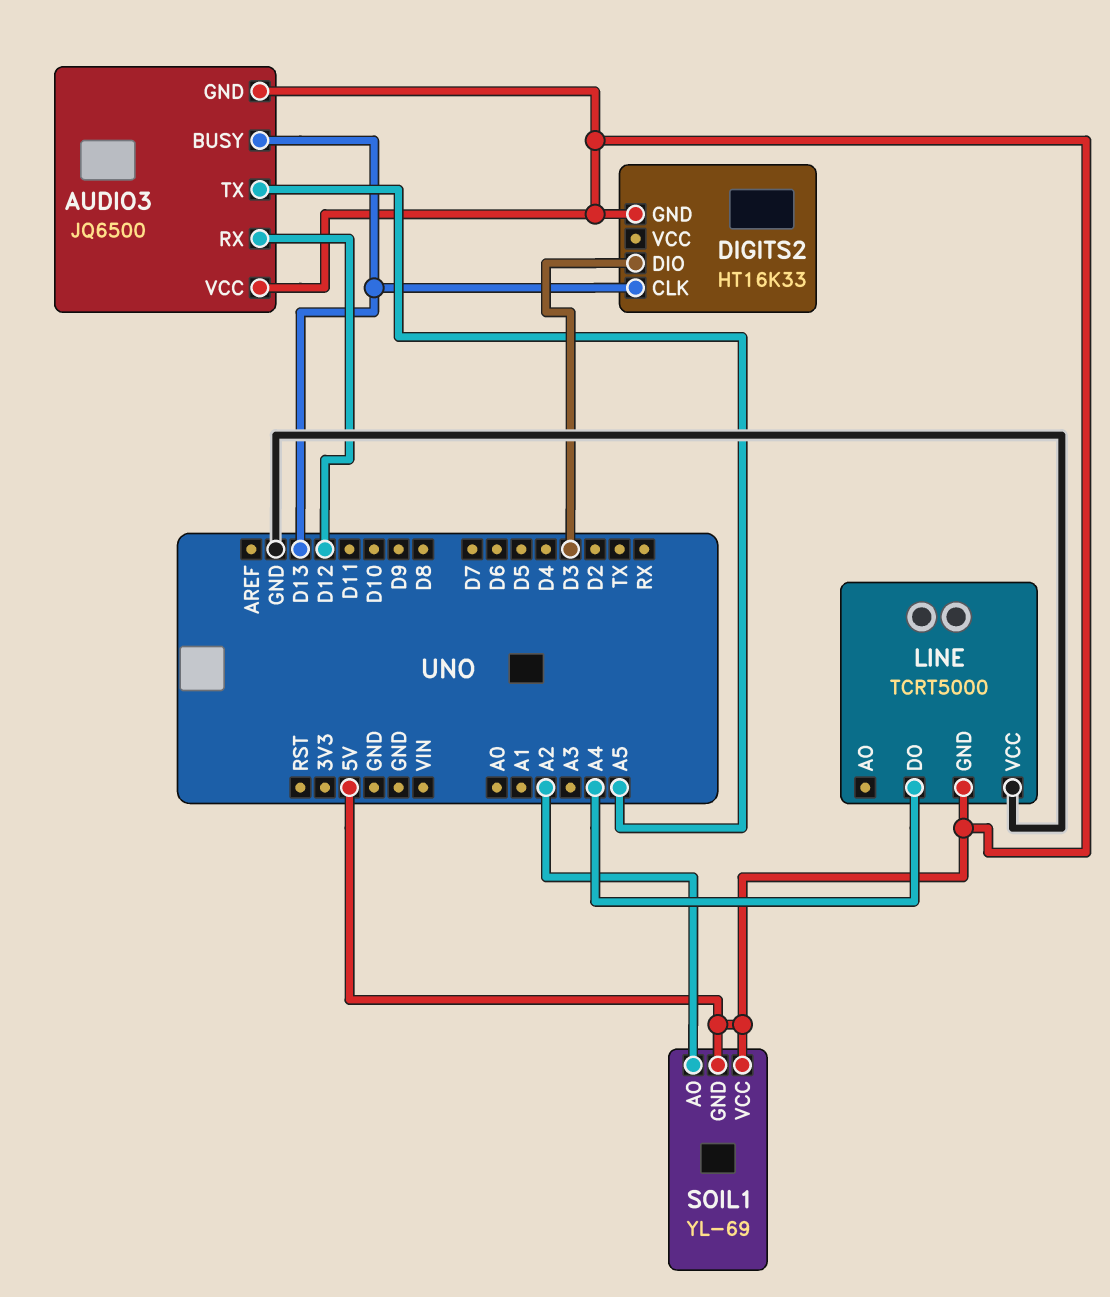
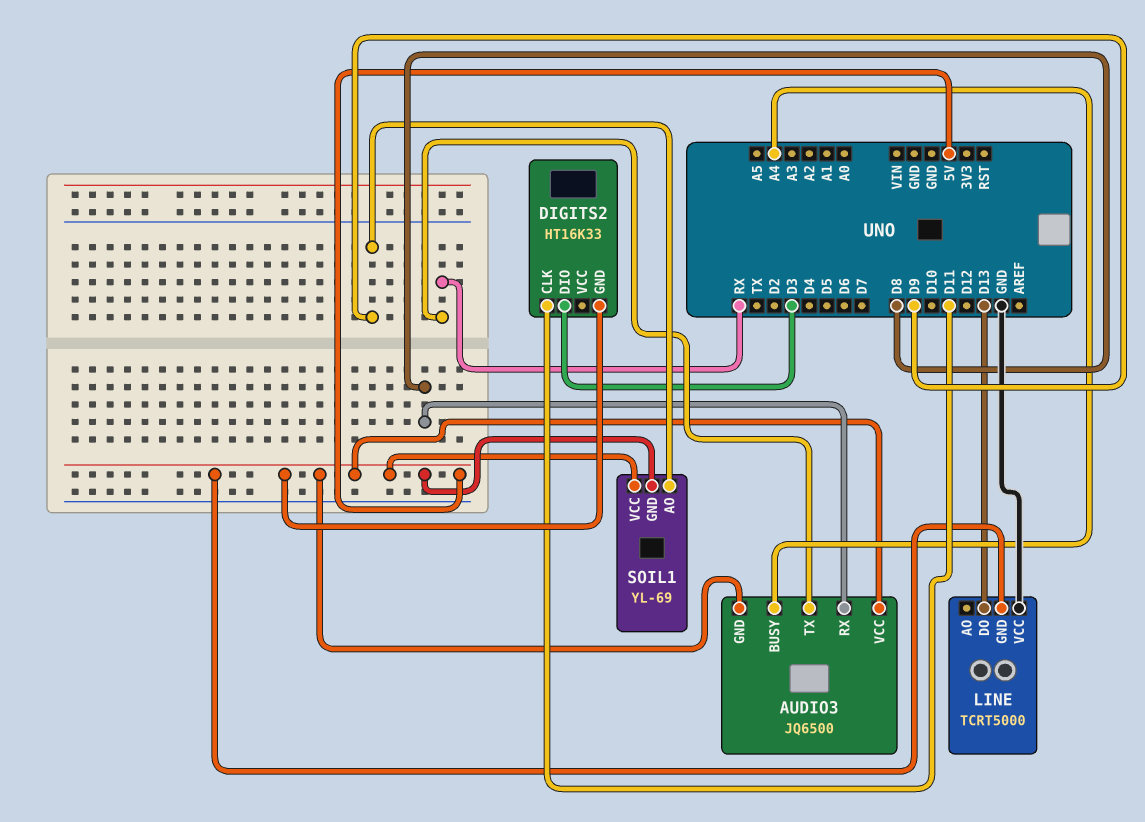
AUDIO3 pin BUSY: D13 -> A4
AUDIO3 pin RX: D12 -> D8
AUDIO3 pin TX: A5 -> RX
DIGITS2 pin CLK: D13 -> D11
LINE pin DO: A4 -> D13
SOIL1 pin AO: A2 -> D9

